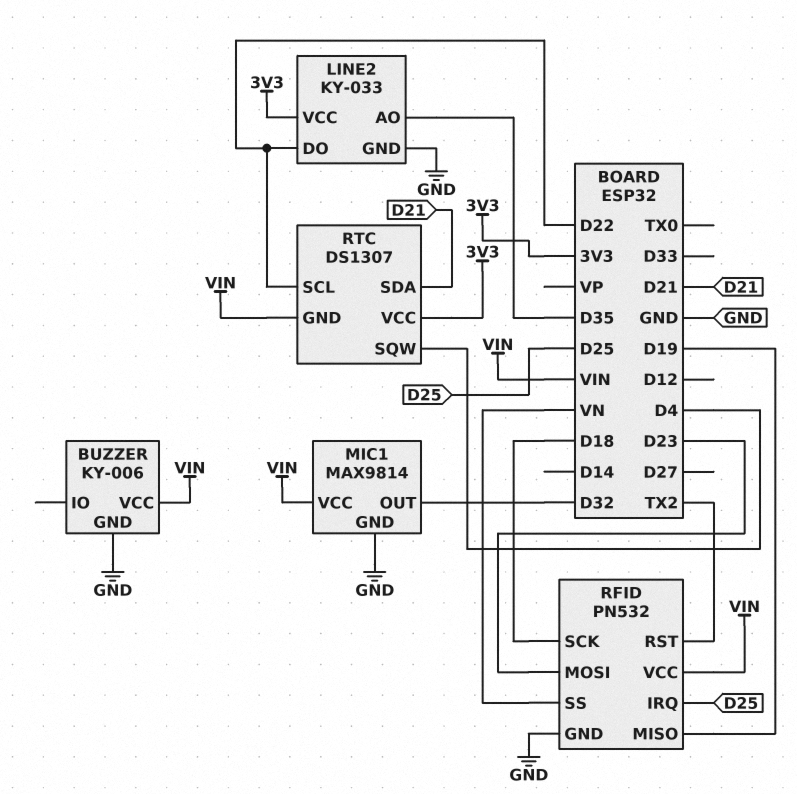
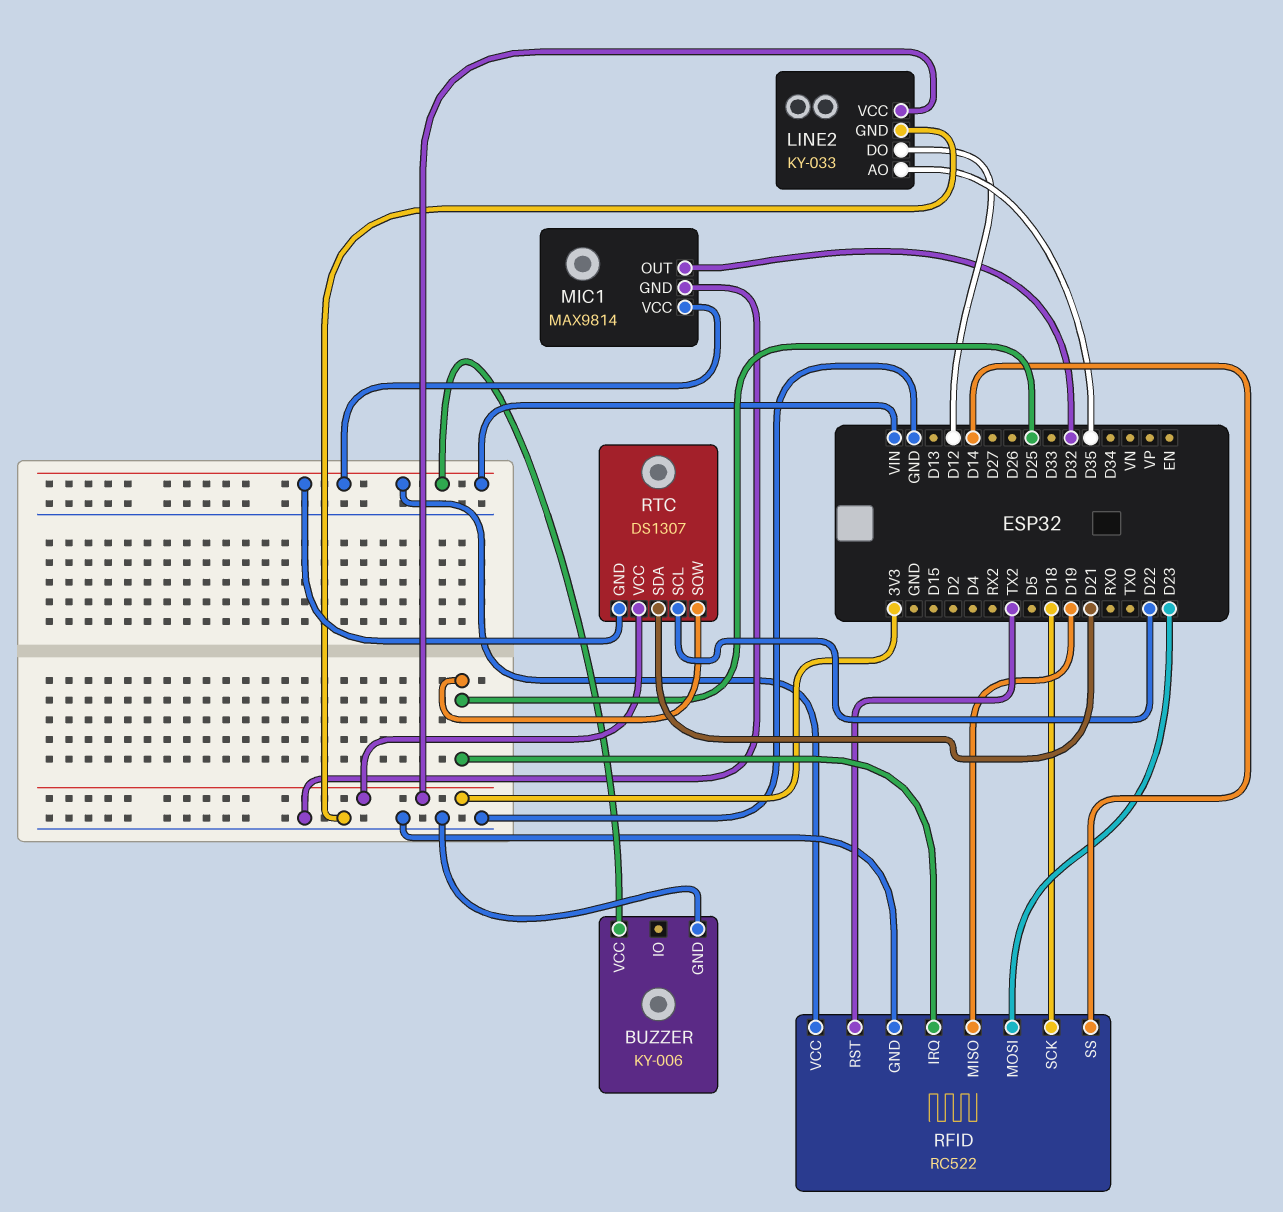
LINE2 pin DO: D22 -> D12
RFID: PN532 -> RC522
RFID pin SS: VN -> D14
RTC pin SQW: D4 -> D25

